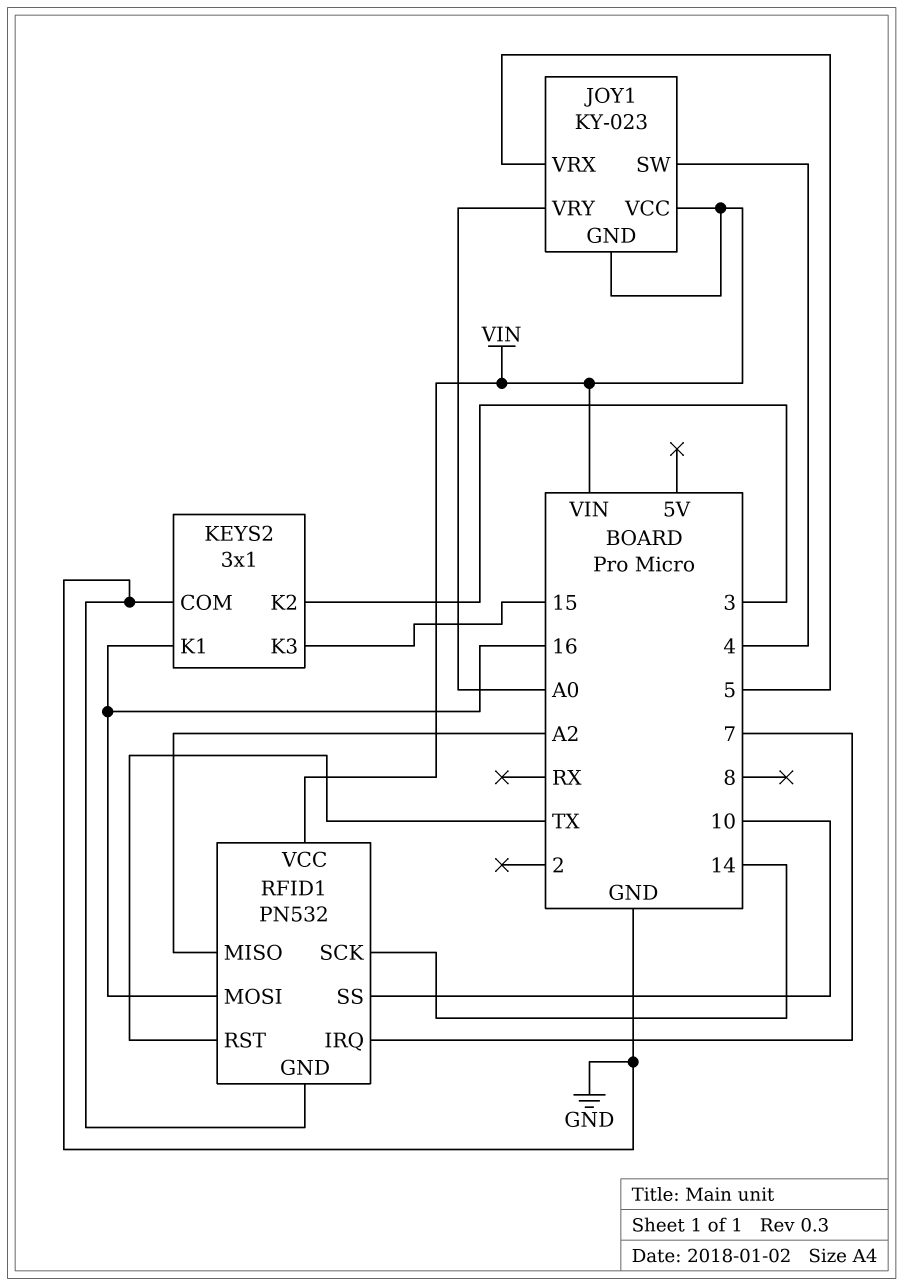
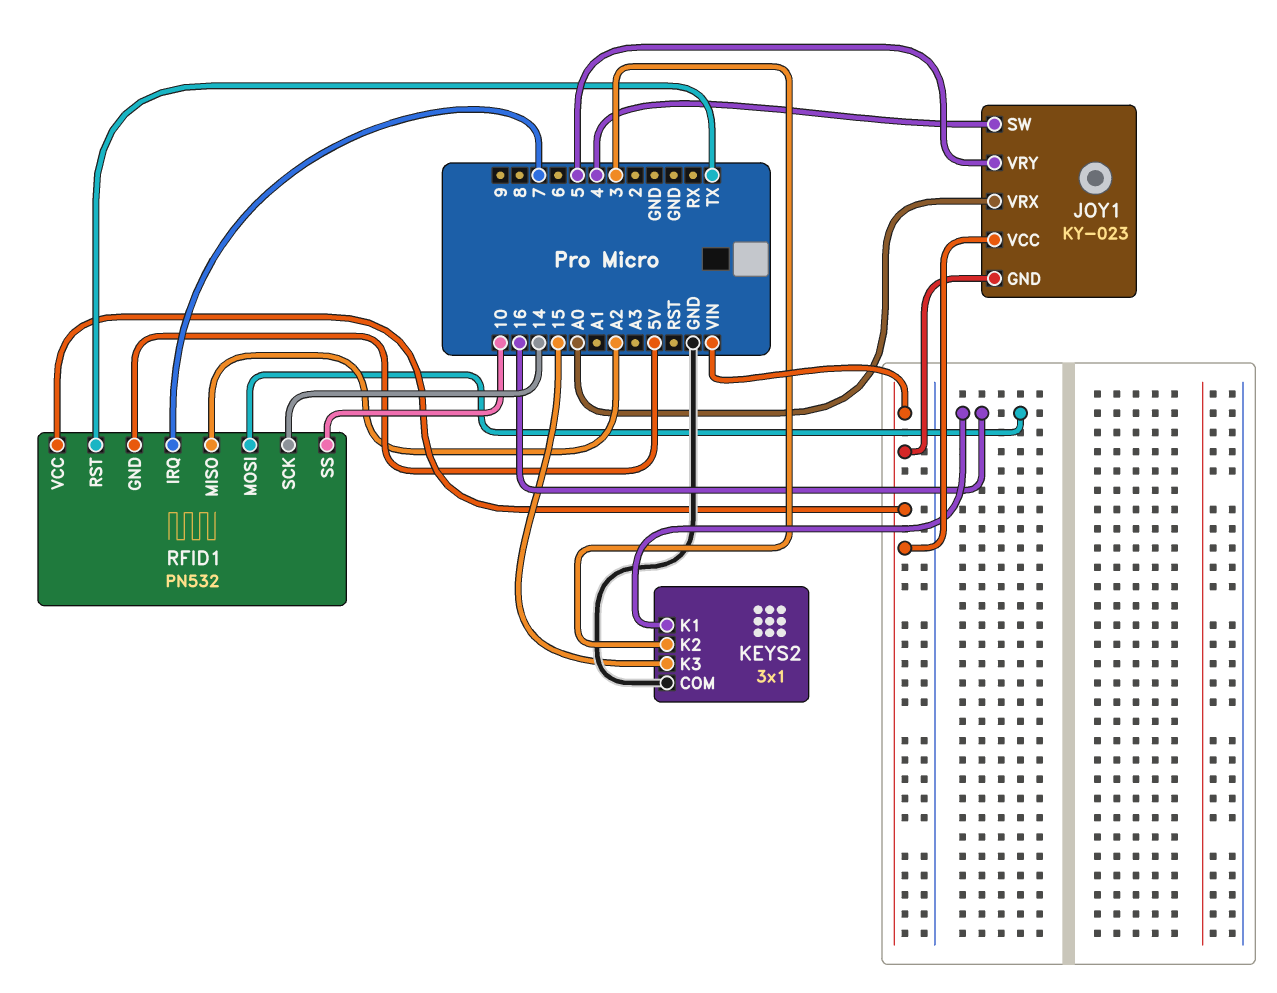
JOY1 pin VRX: 5 -> A0
JOY1 pin VRY: A0 -> 5
RFID1 pin GND: GND -> 5V

